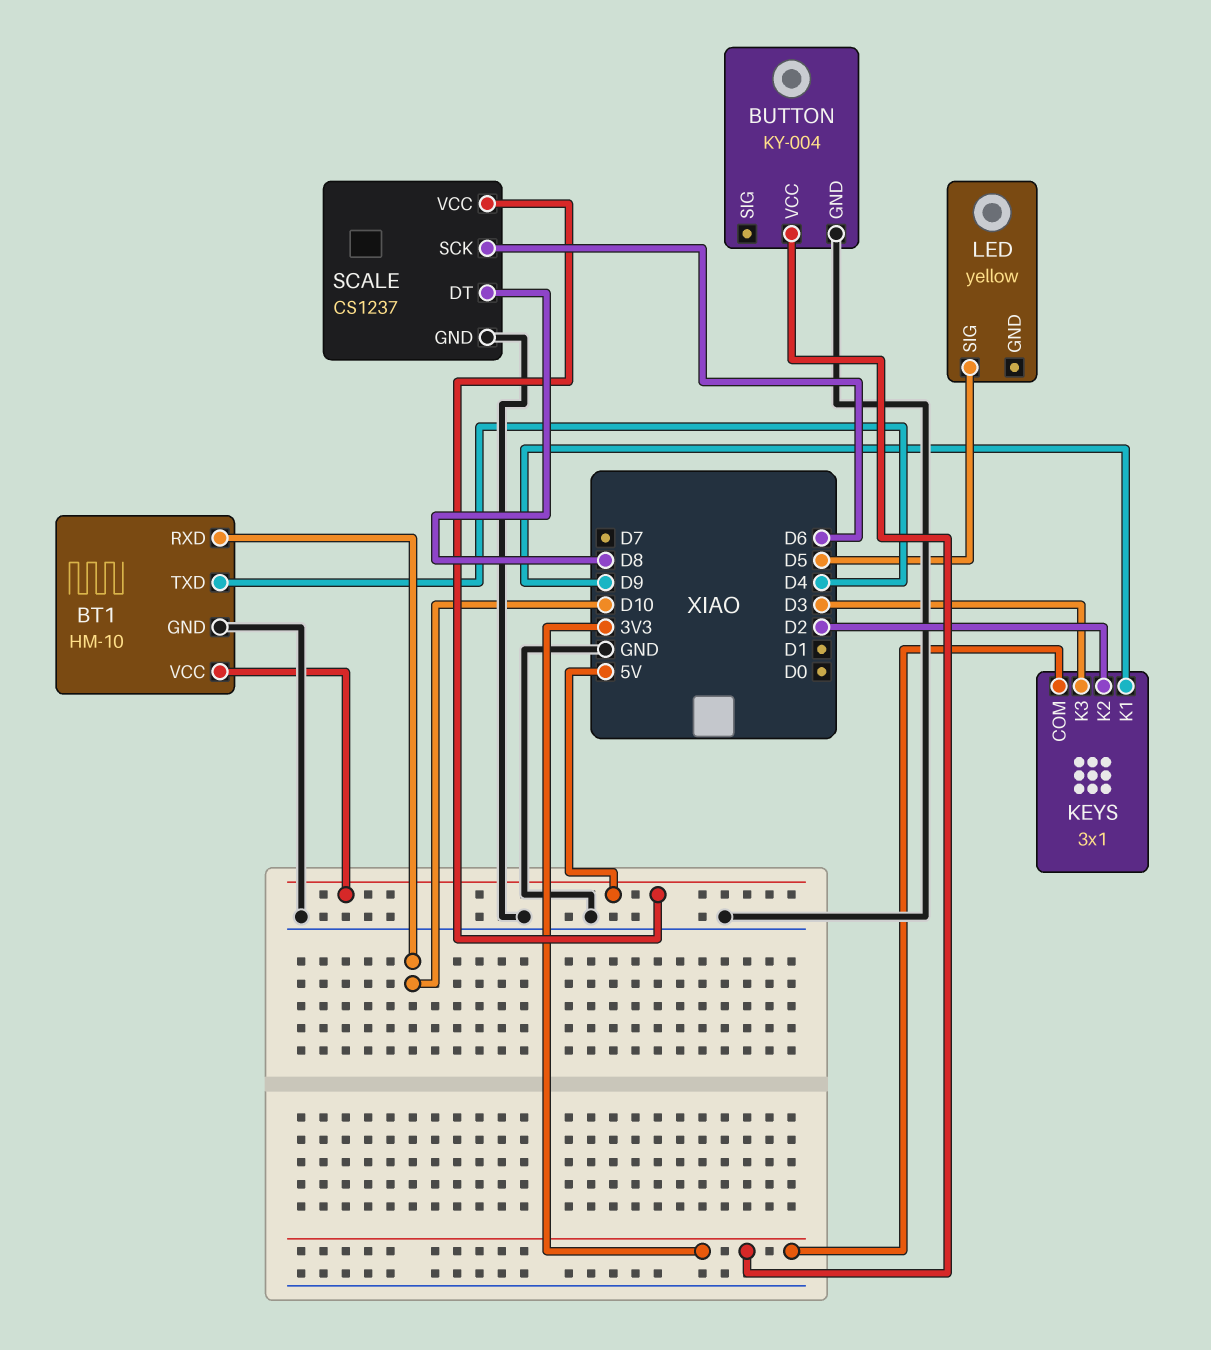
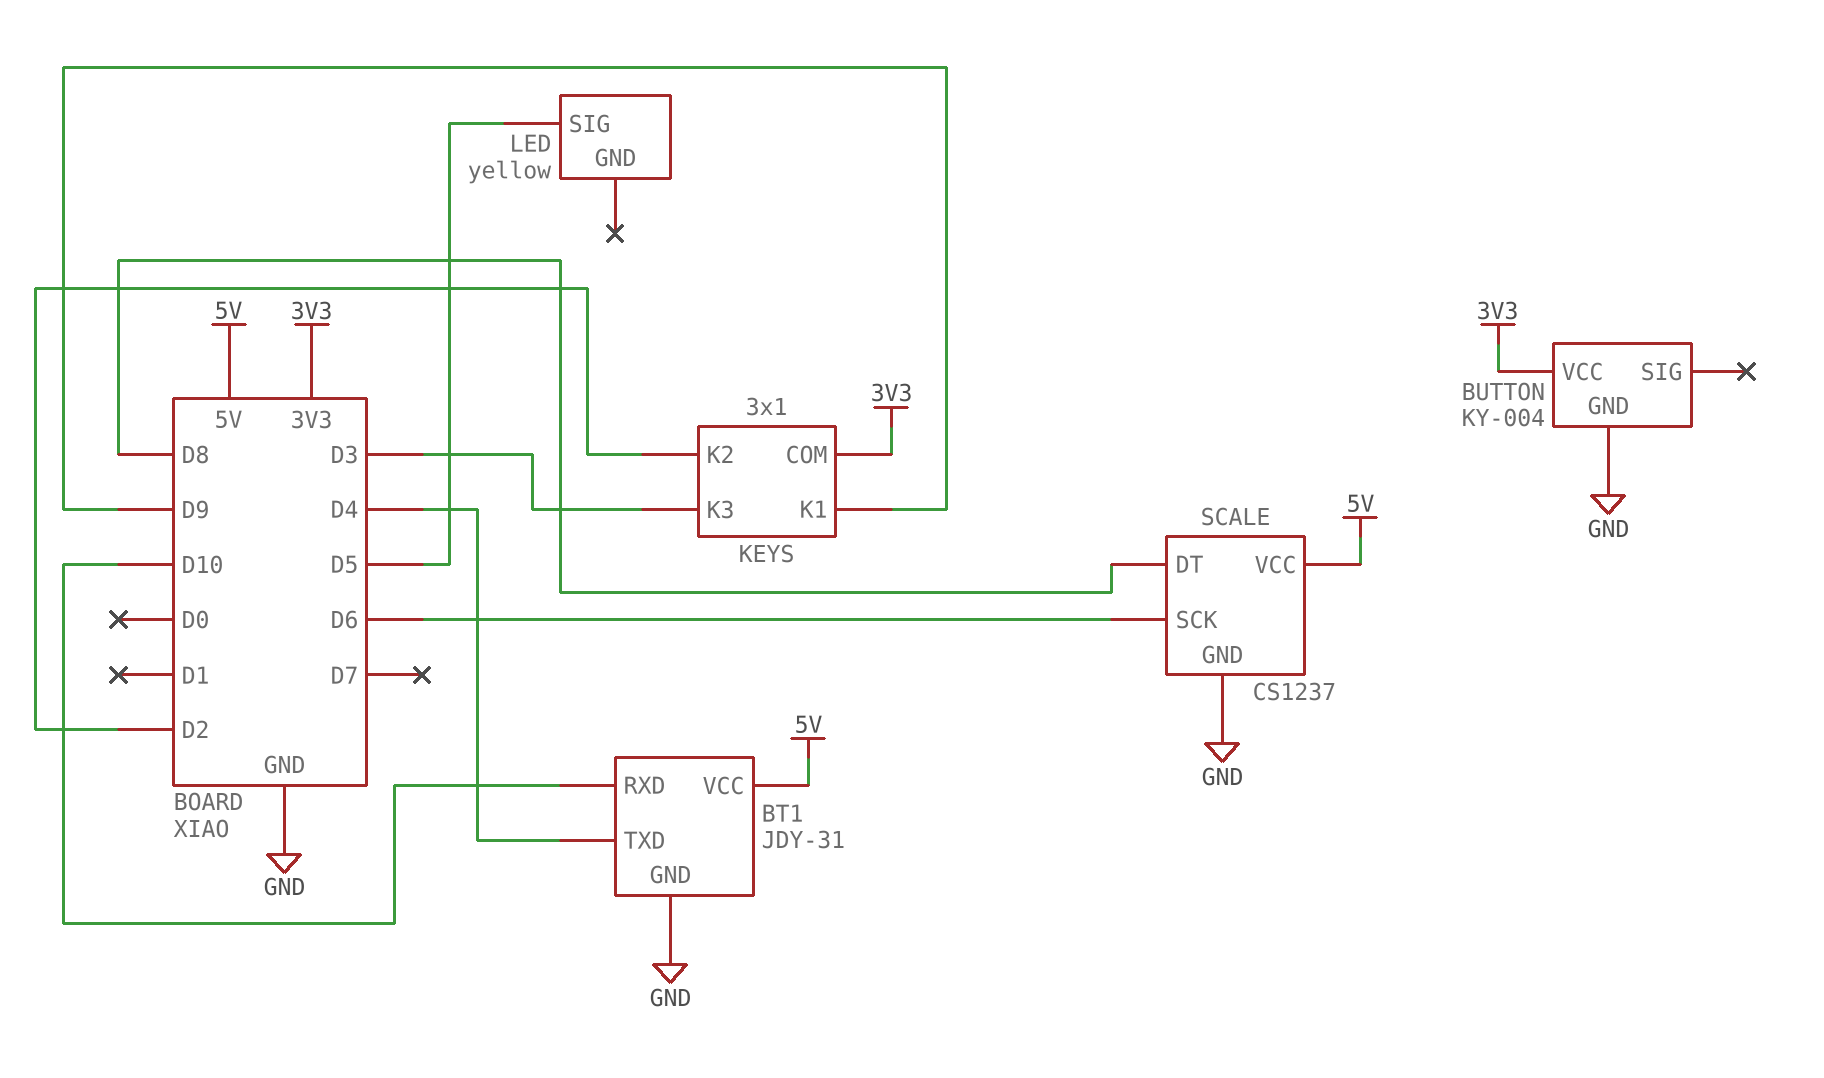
BT1: HM-10 -> JDY-31

